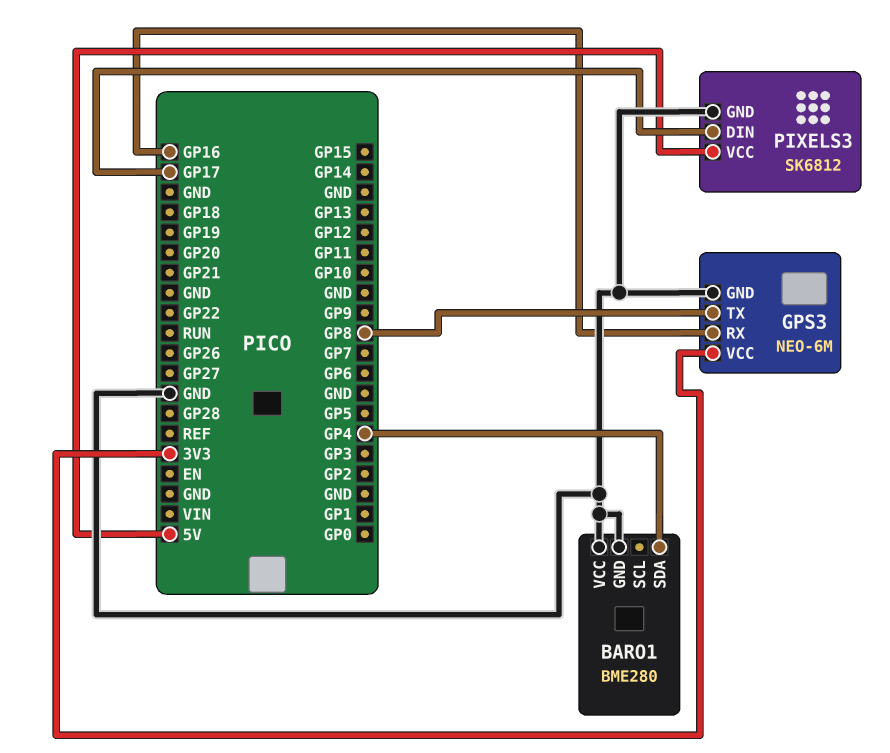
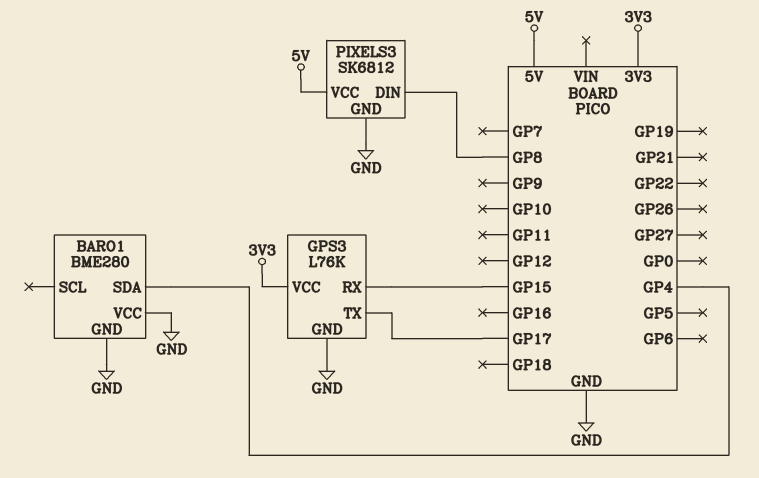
GPS3: NEO-6M -> L76K
GPS3 pin RX: GP16 -> GP15
GPS3 pin TX: GP8 -> GP17
PIXELS3 pin DIN: GP17 -> GP8

